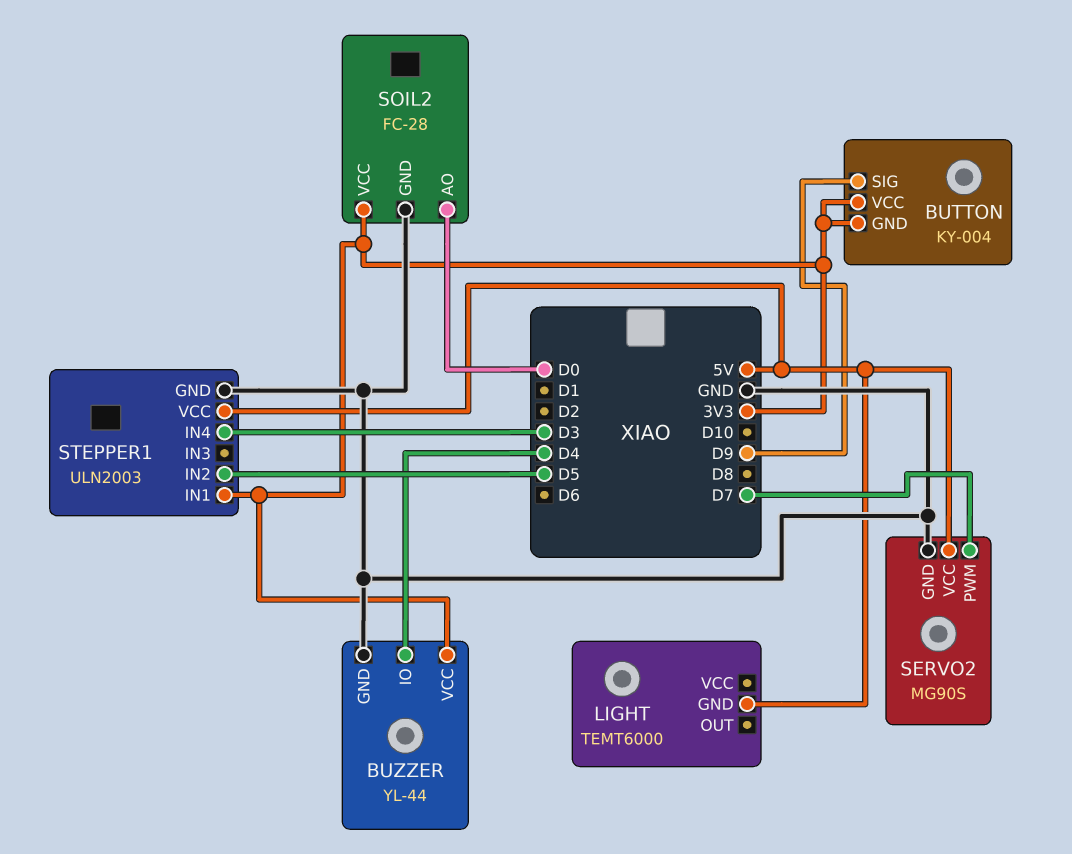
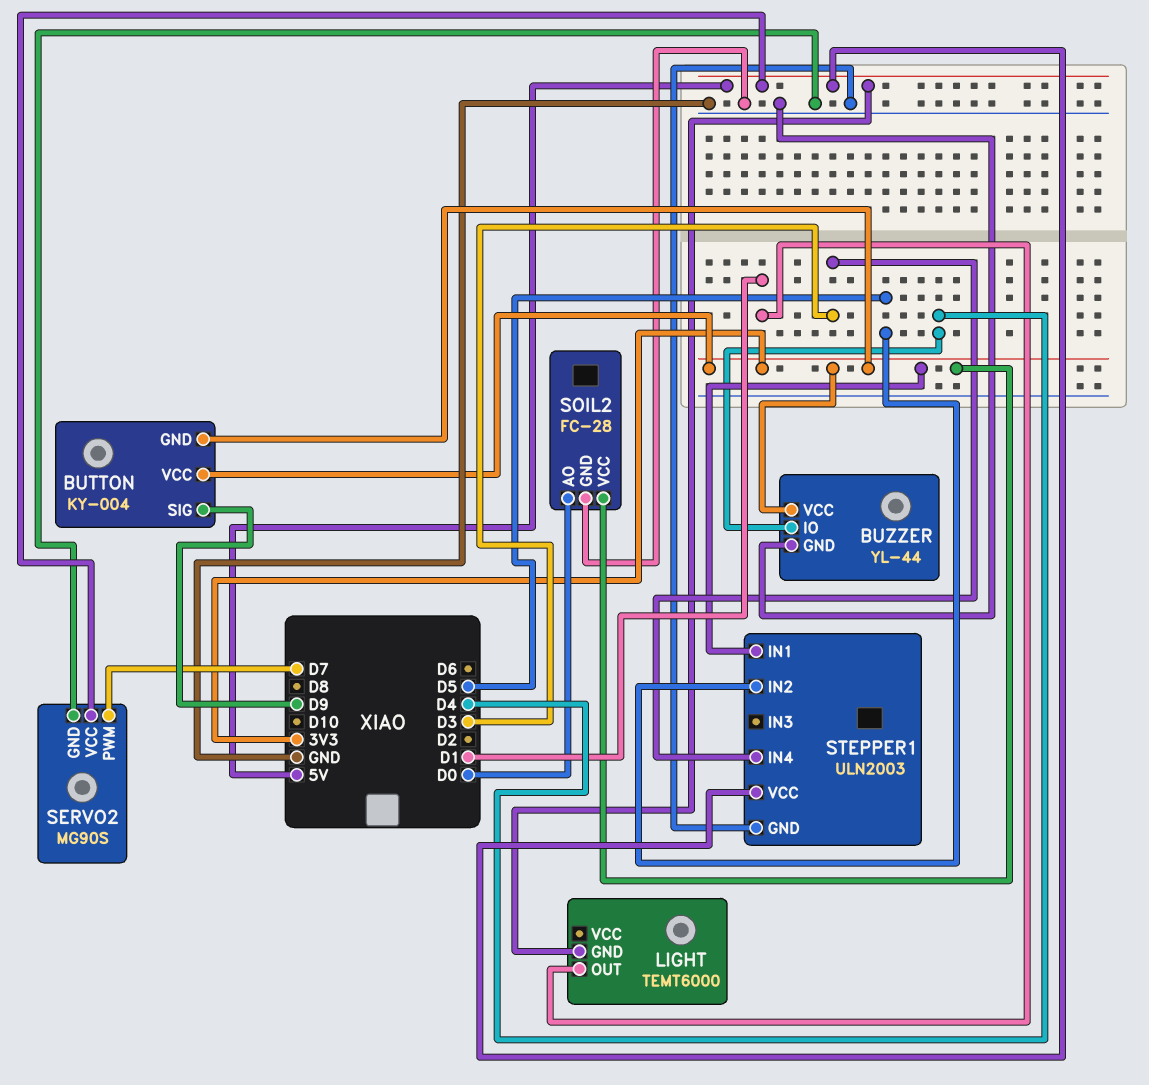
LIGHT pin OUT: none -> D1

